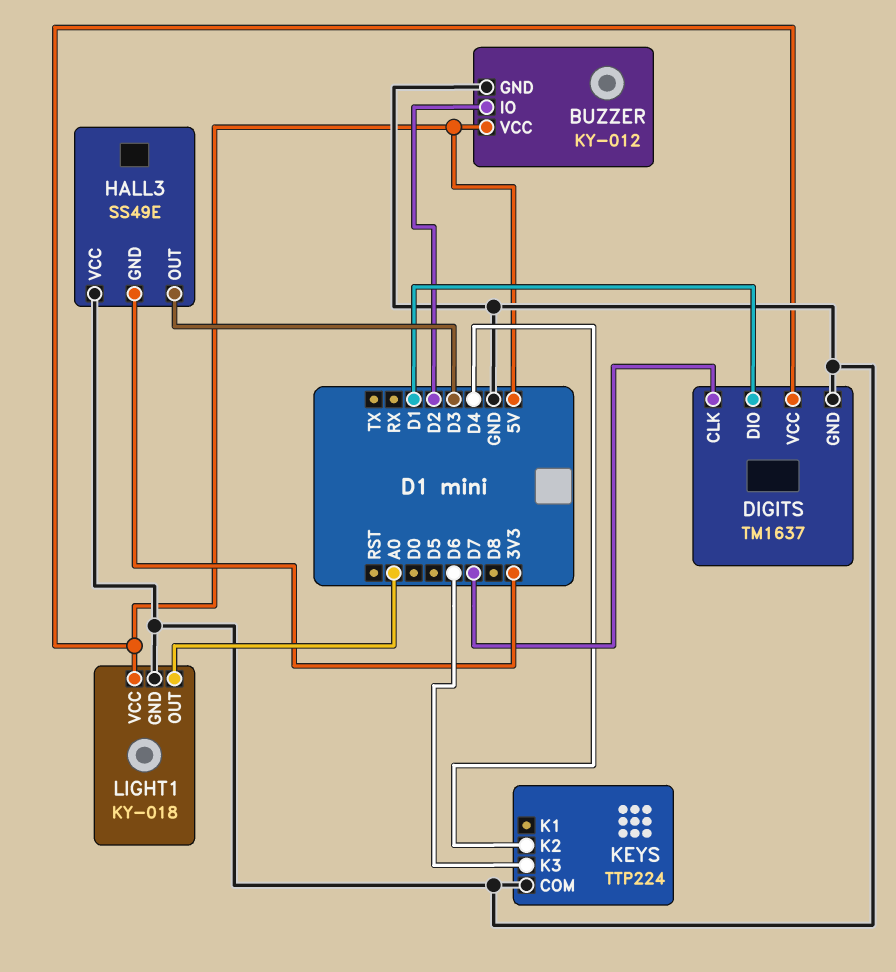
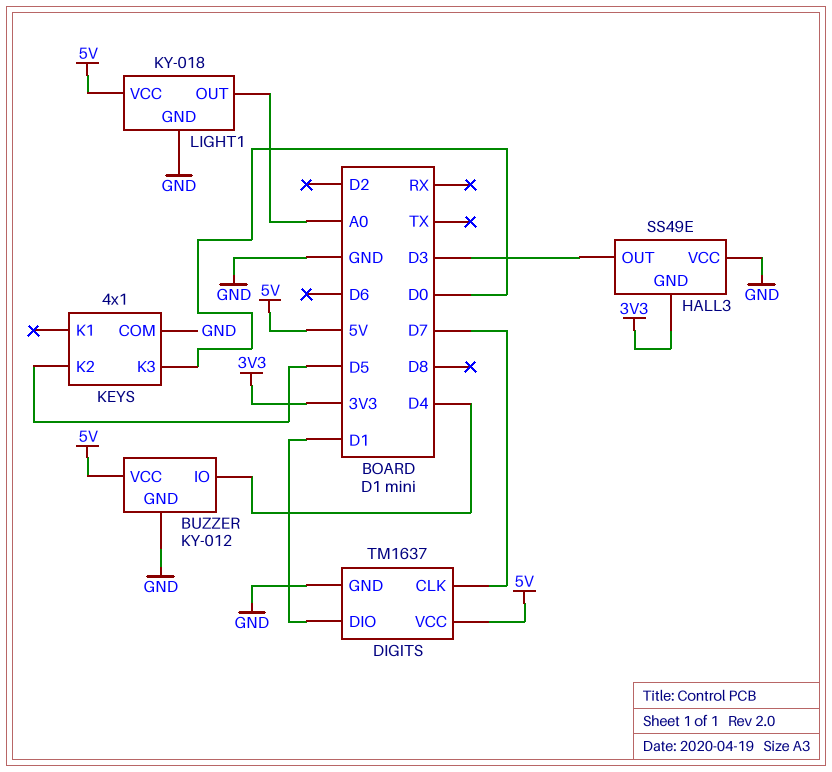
BUZZER pin IO: D2 -> D4
KEYS: TTP224 -> 4x1
KEYS pin K2: D4 -> D5
KEYS pin K3: D6 -> D0

